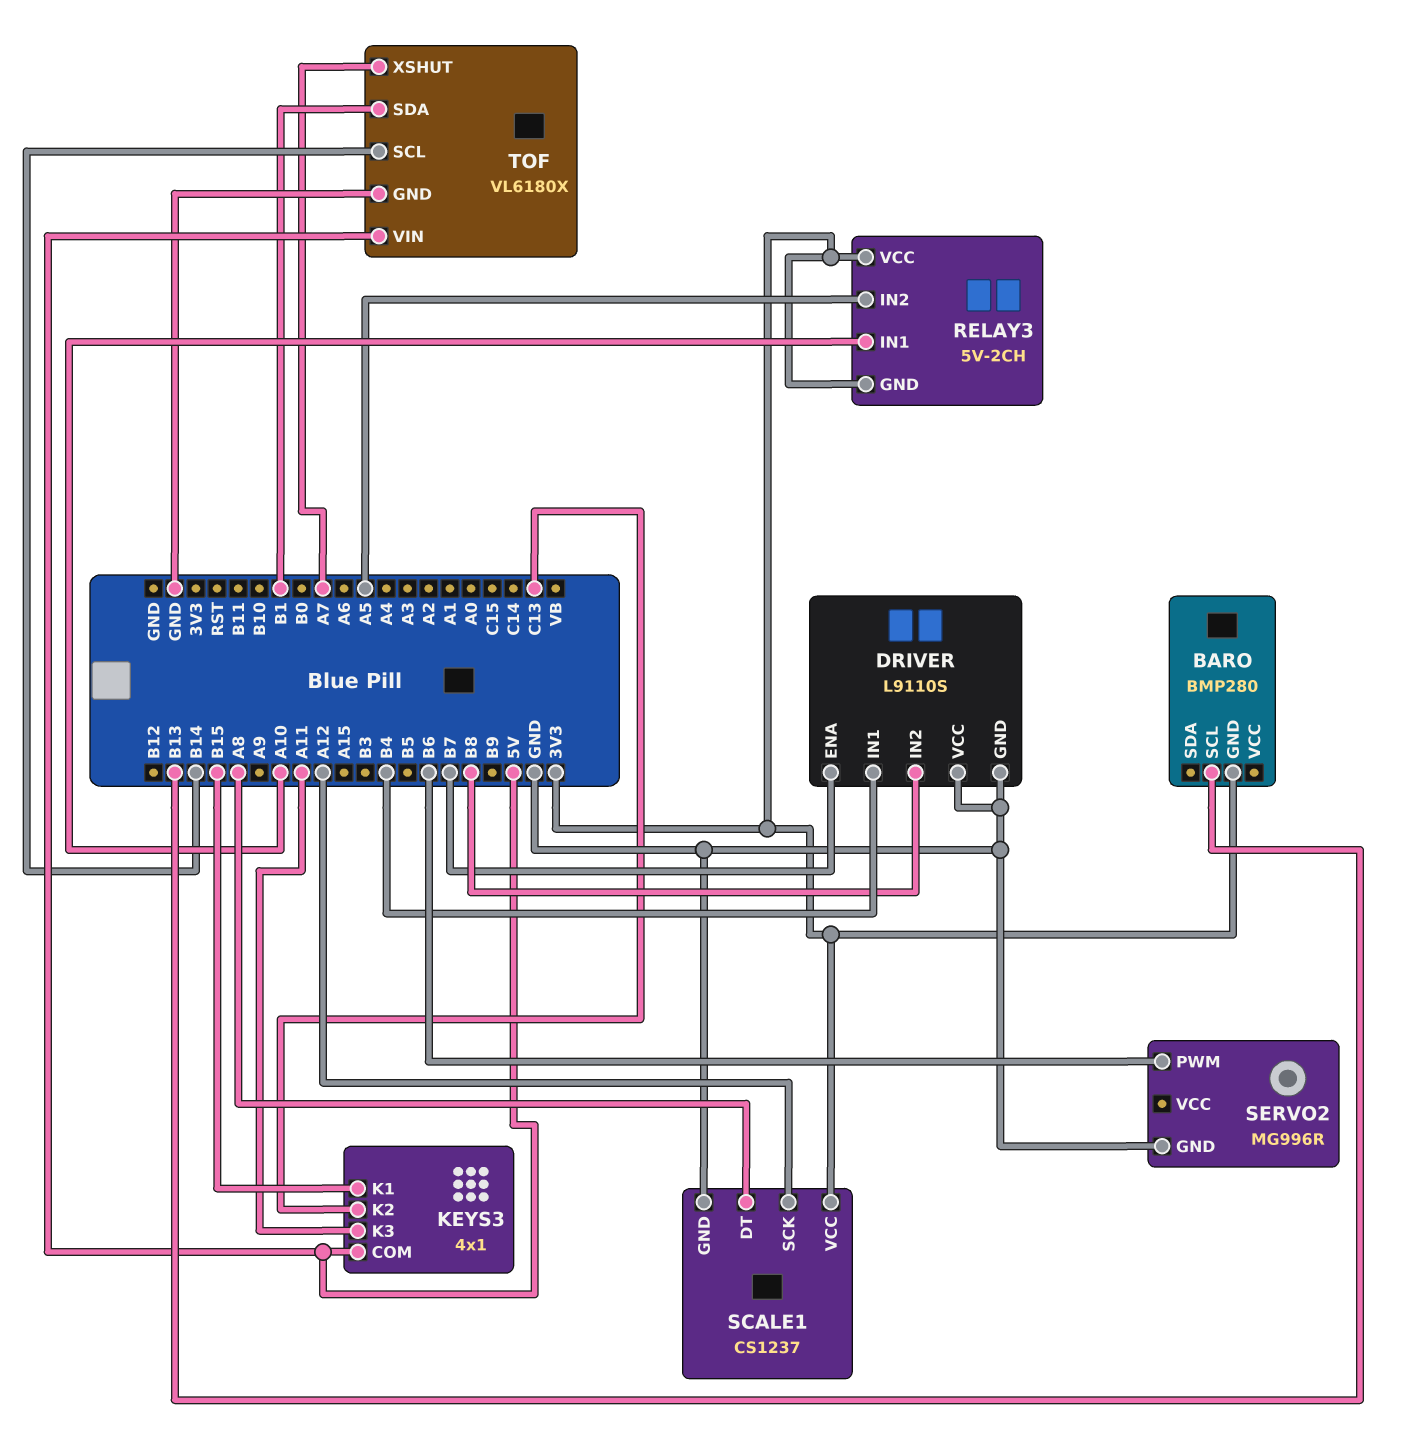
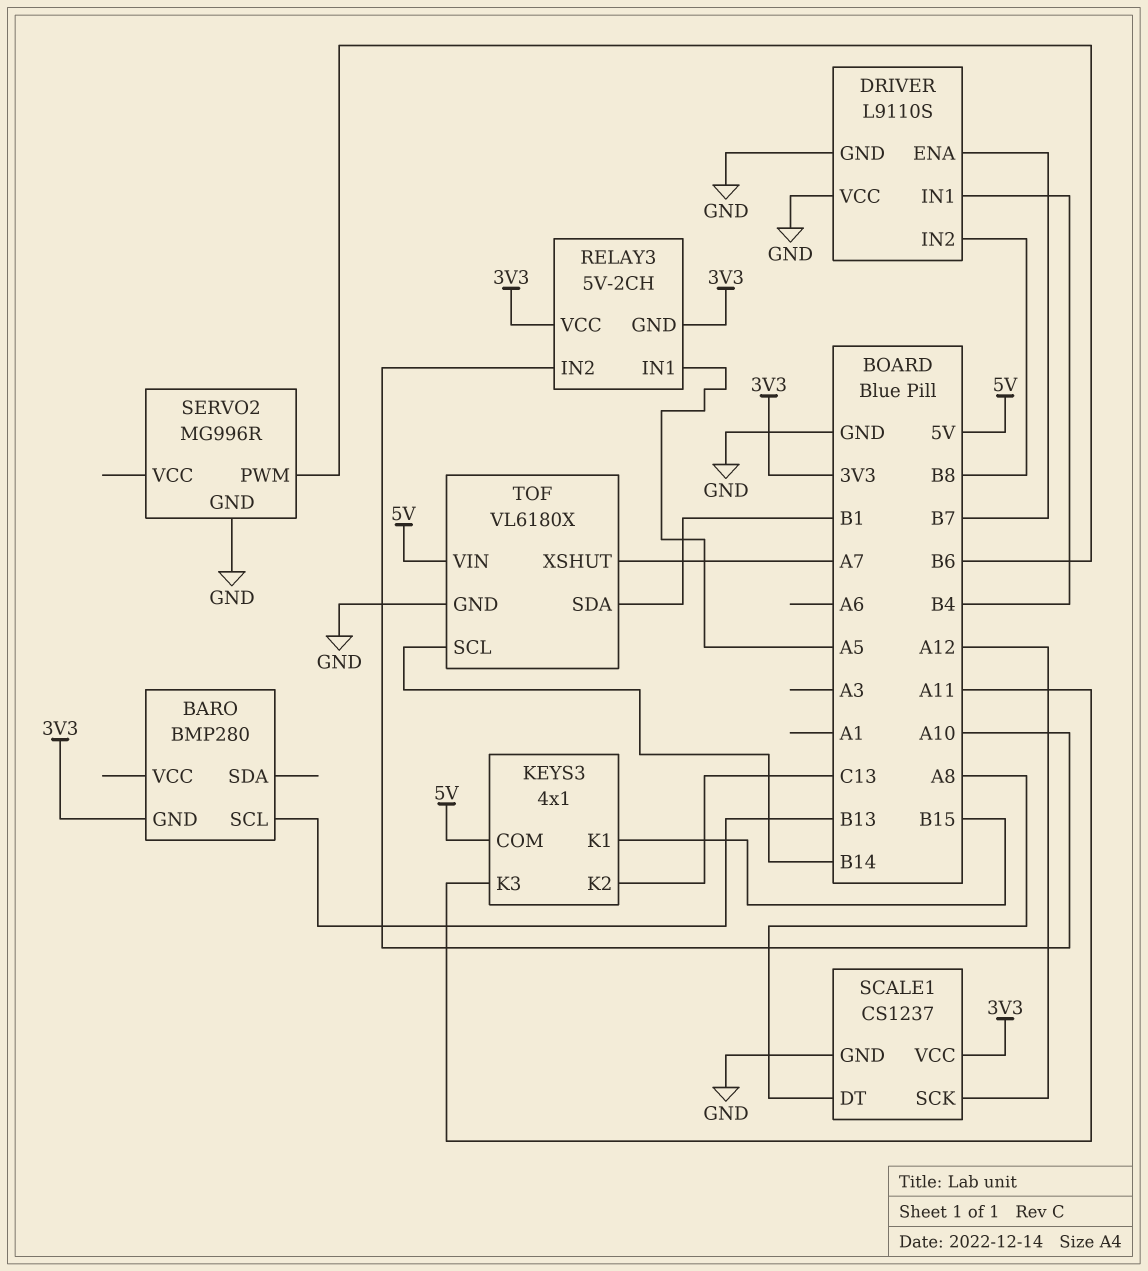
RELAY3 pin IN1: A10 -> A5
RELAY3 pin IN2: A5 -> A10

